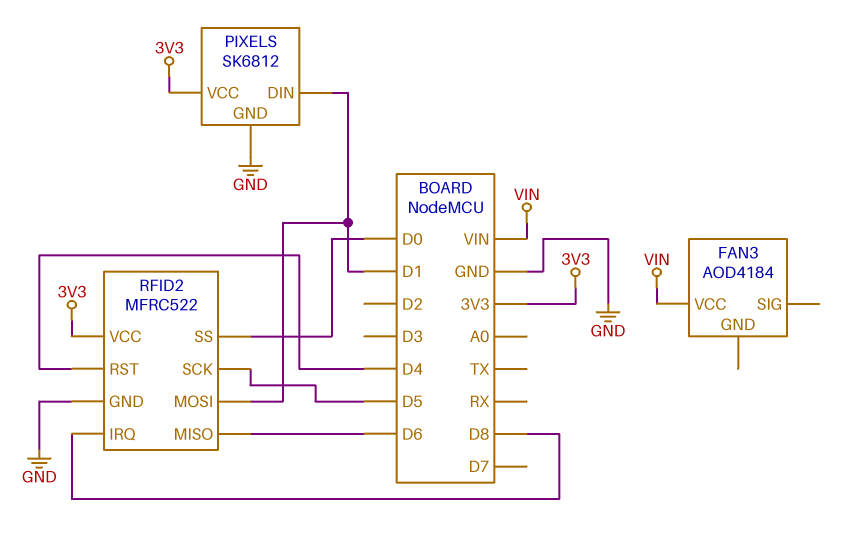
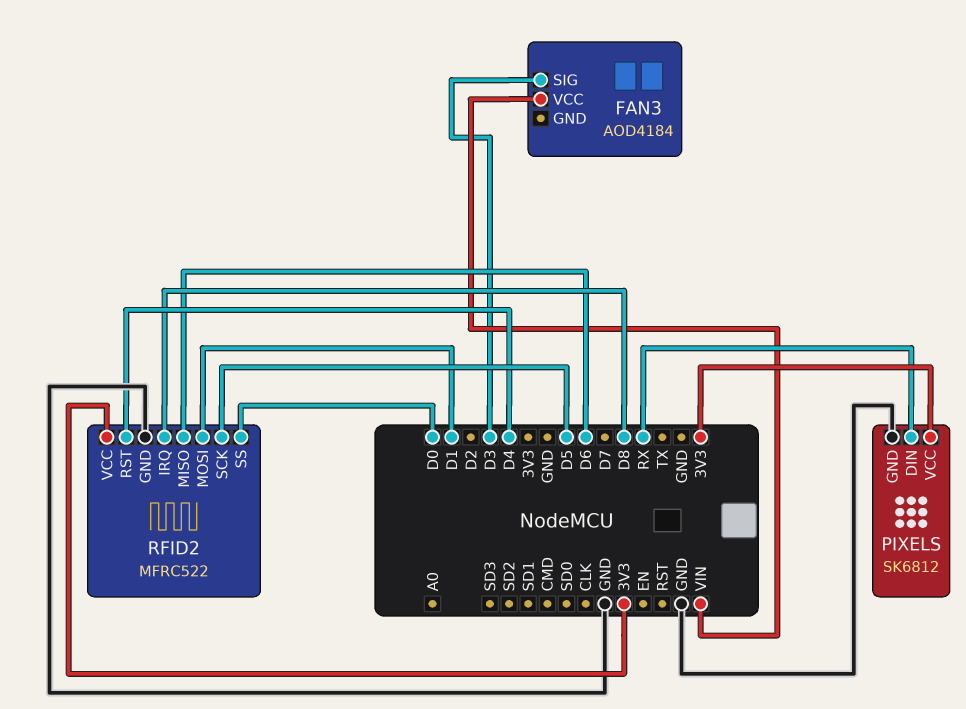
FAN3 pin SIG: none -> D3
PIXELS pin DIN: D1 -> RX

